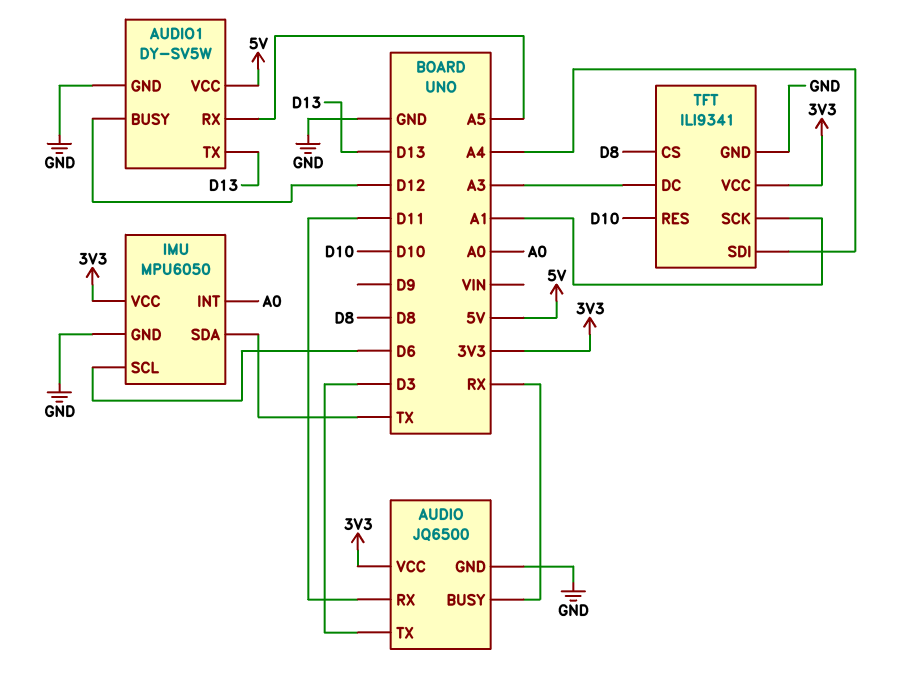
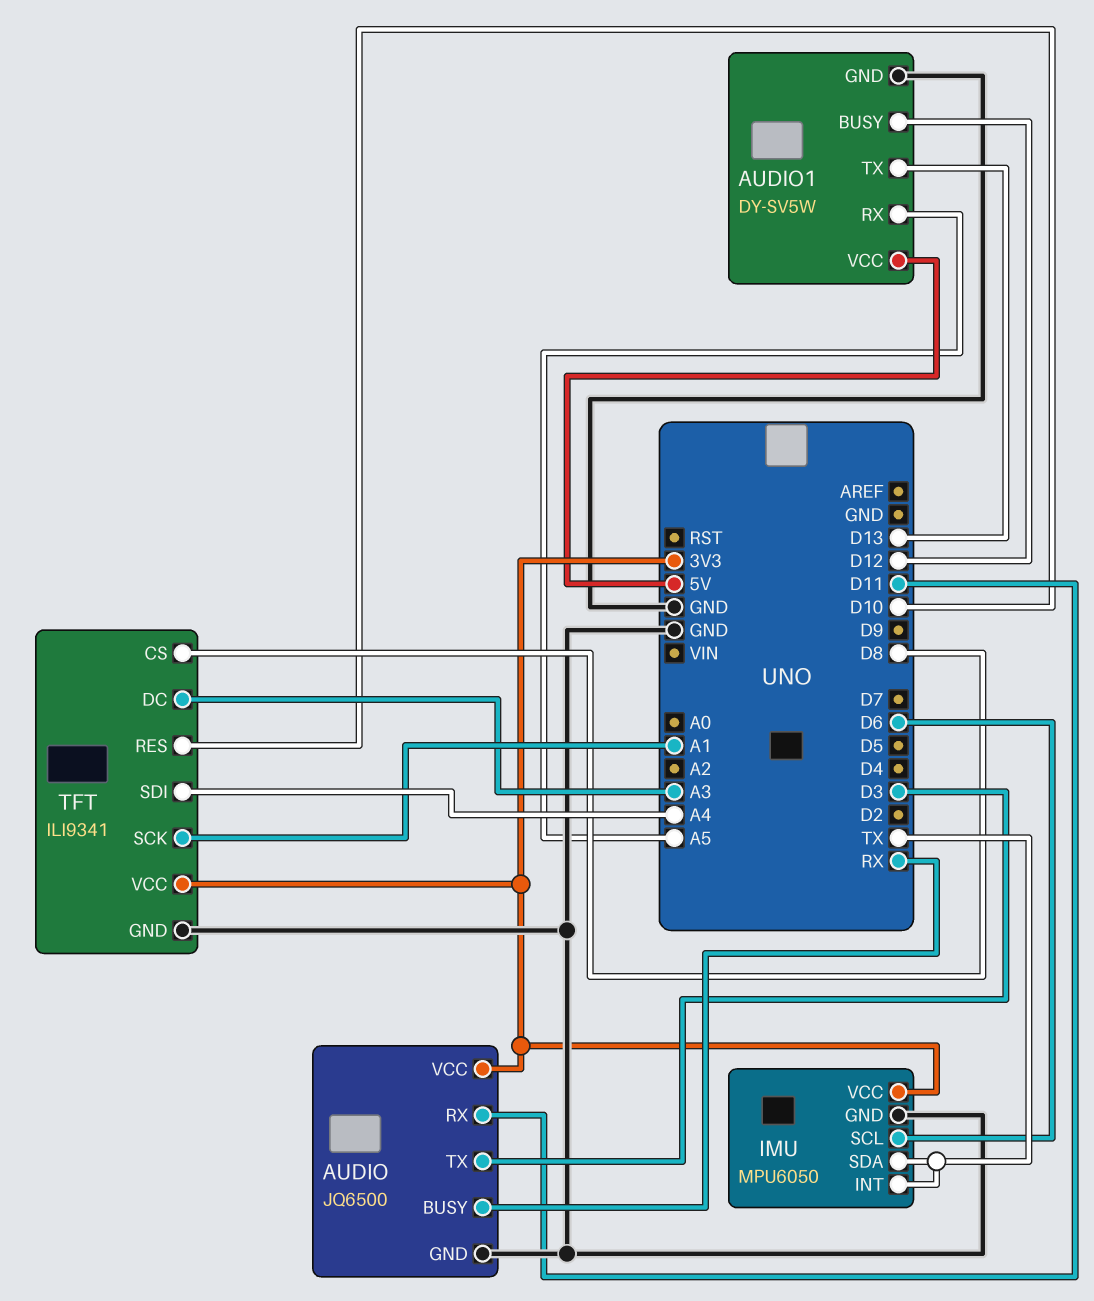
IMU pin INT: A0 -> TX

